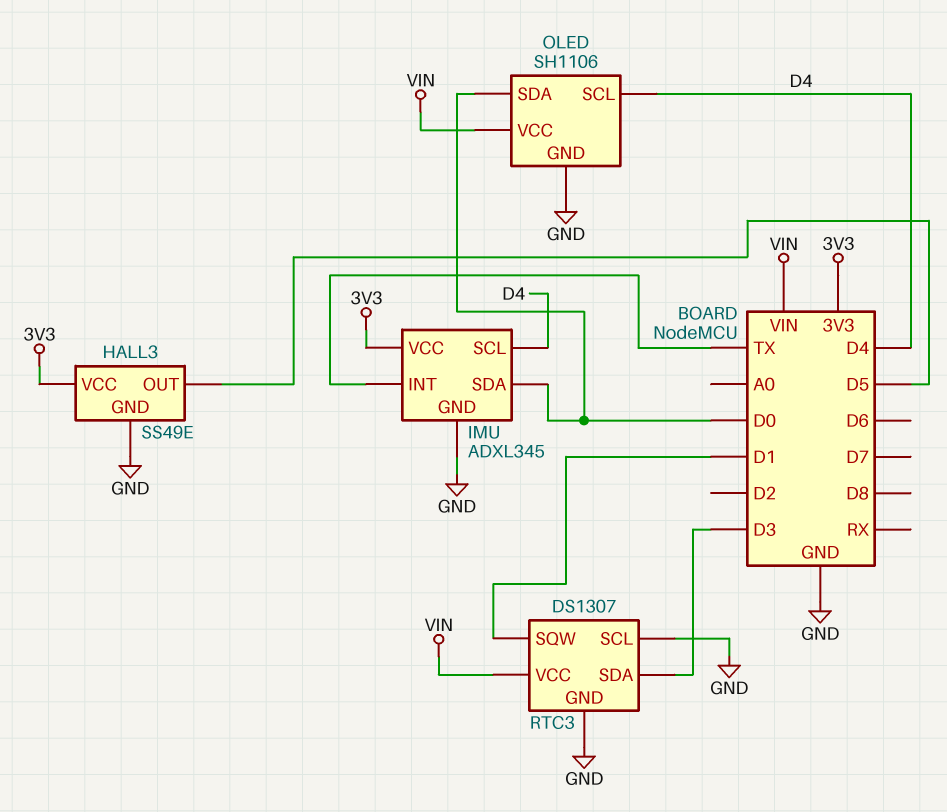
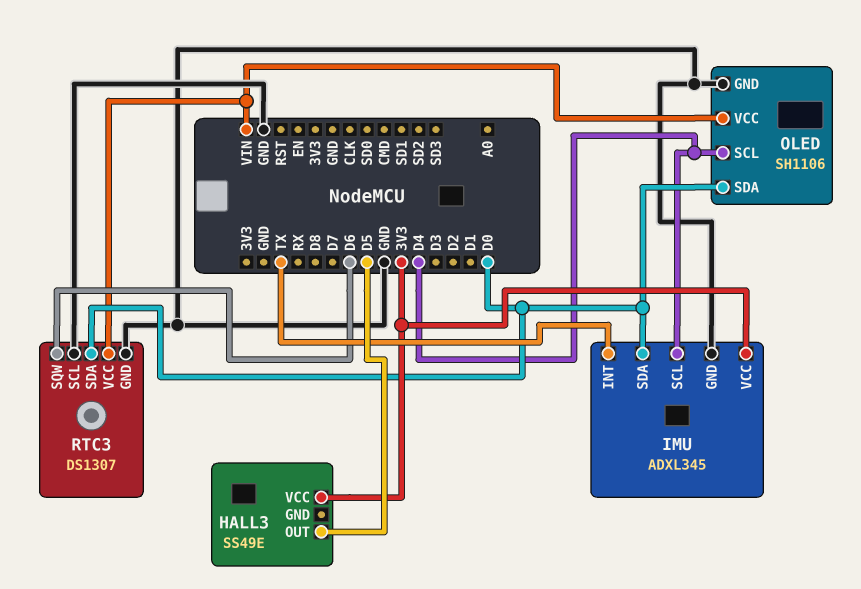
HALL3 pin GND: GND -> none
RTC3 pin SDA: D3 -> D0
RTC3 pin SQW: D1 -> D6

